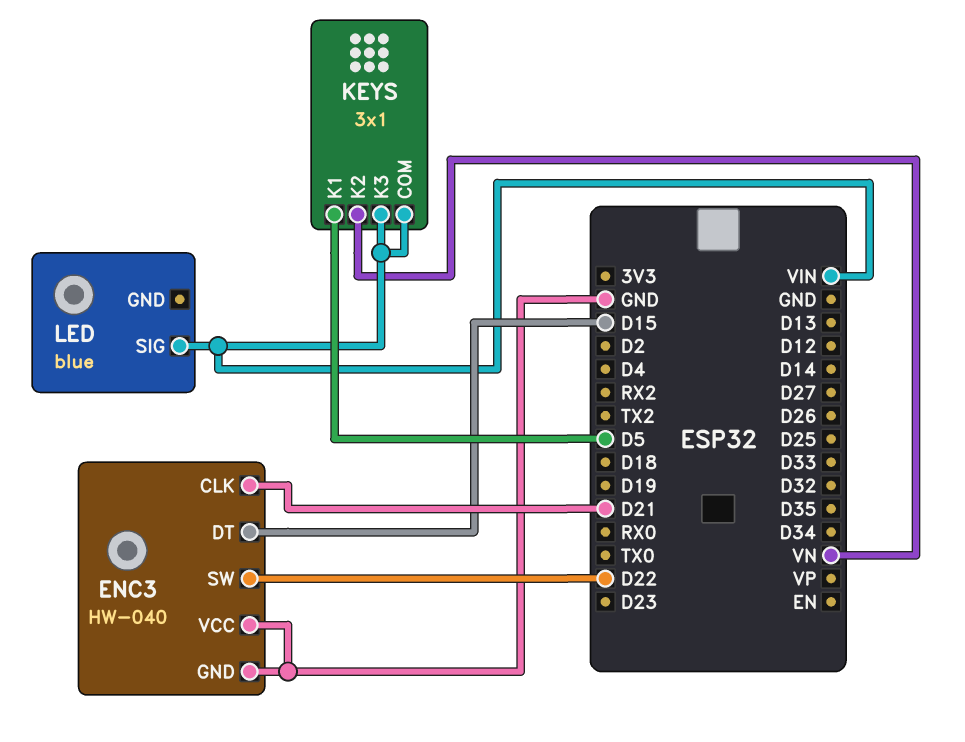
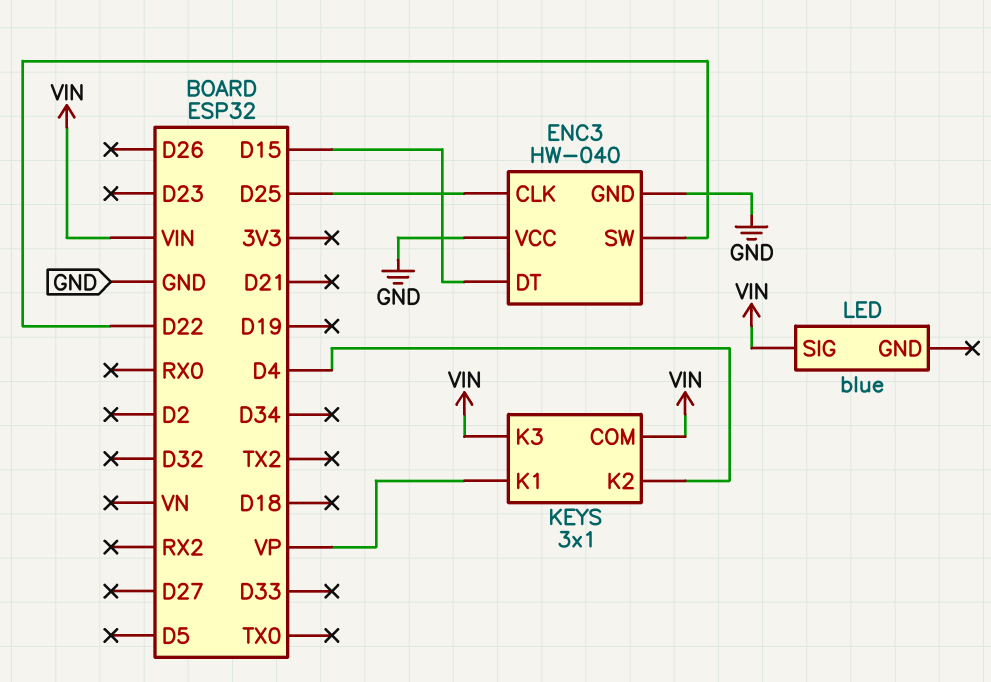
ENC3 pin CLK: D21 -> D25
KEYS pin K1: D5 -> VP
KEYS pin K2: VN -> D4

